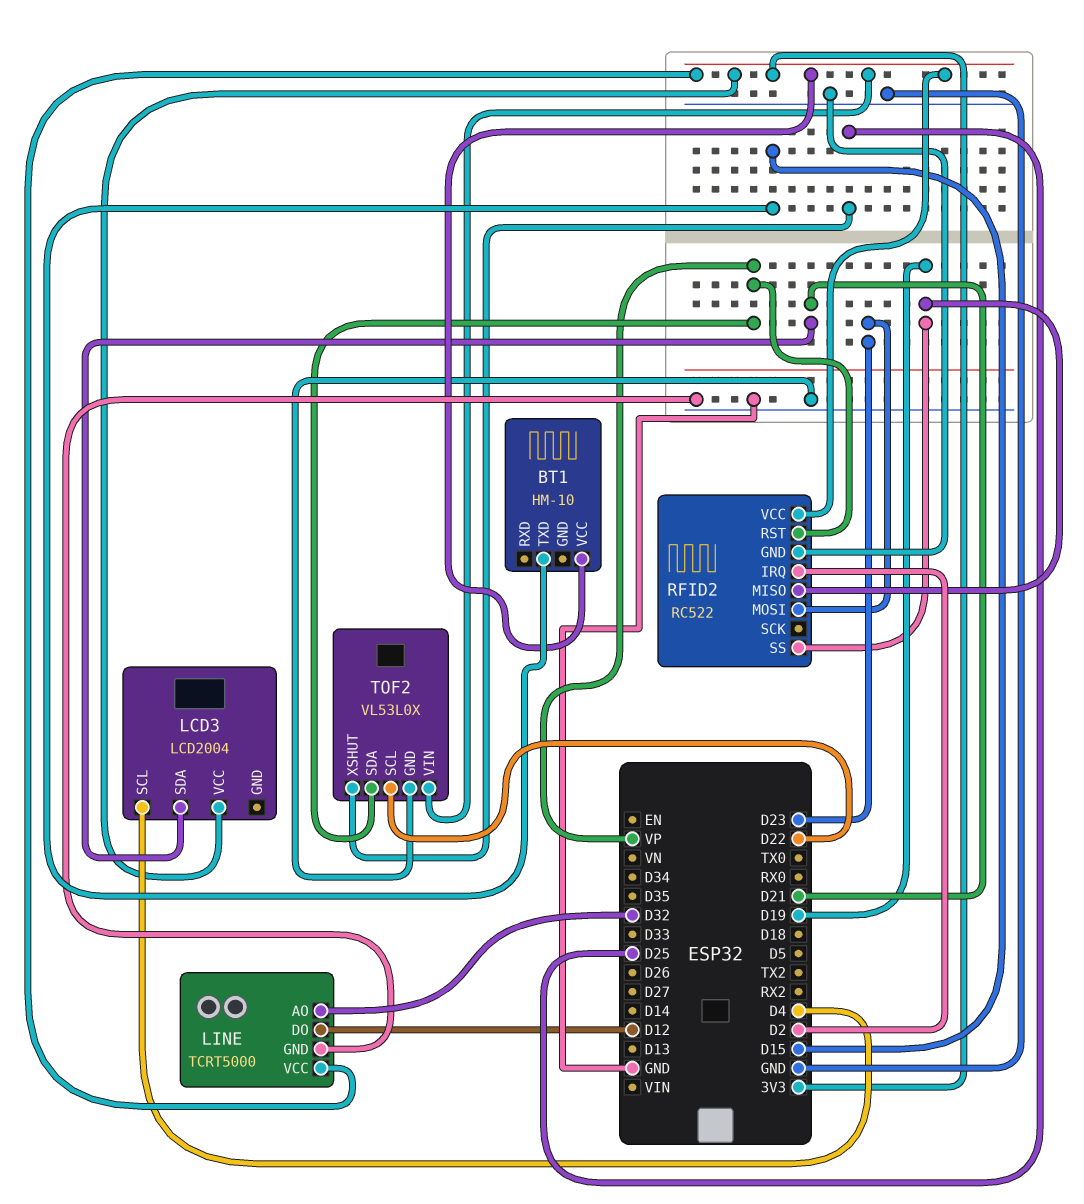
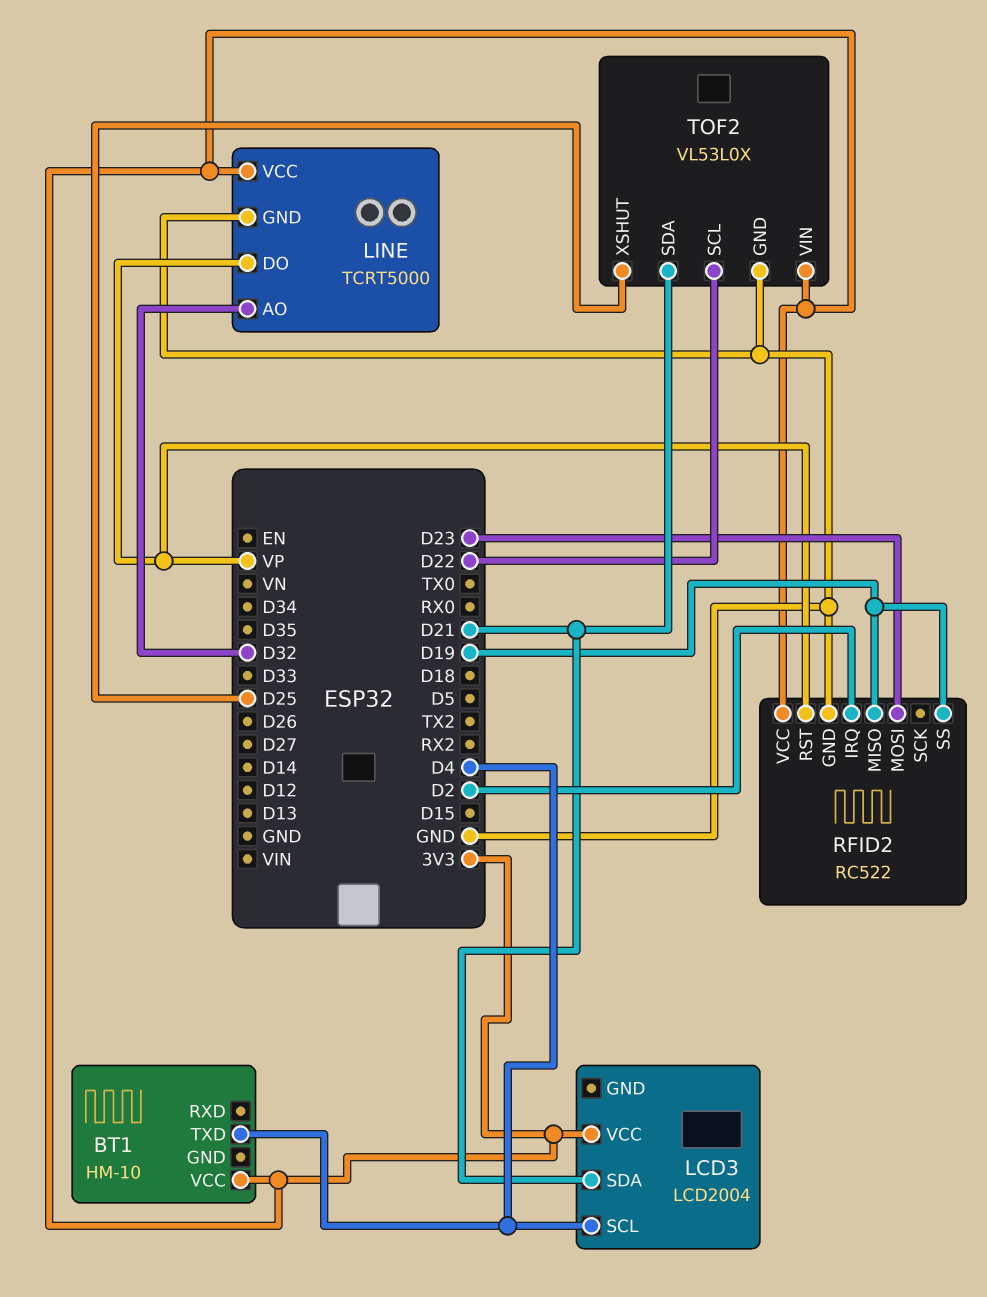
BT1 pin TXD: D15 -> D4
LINE pin DO: D12 -> VP
TOF2 pin SDA: VP -> D21

